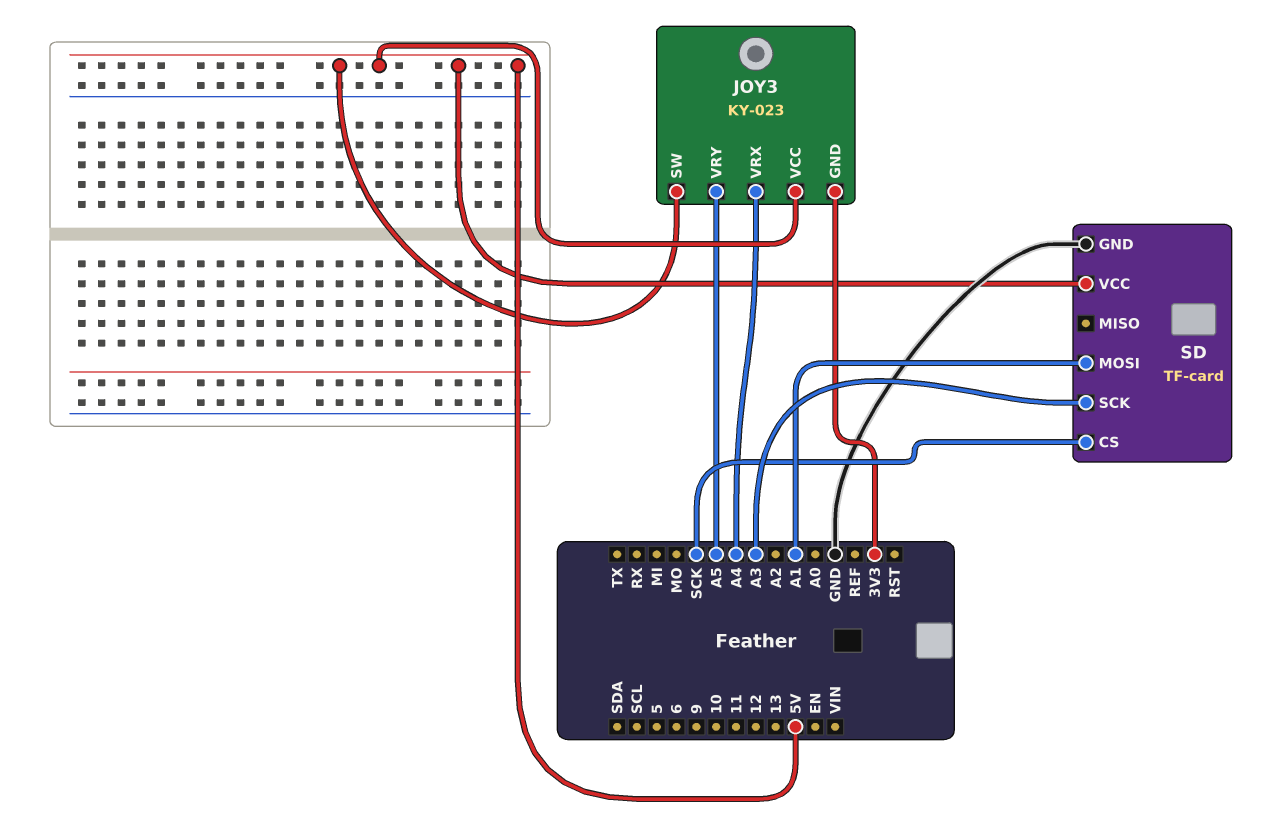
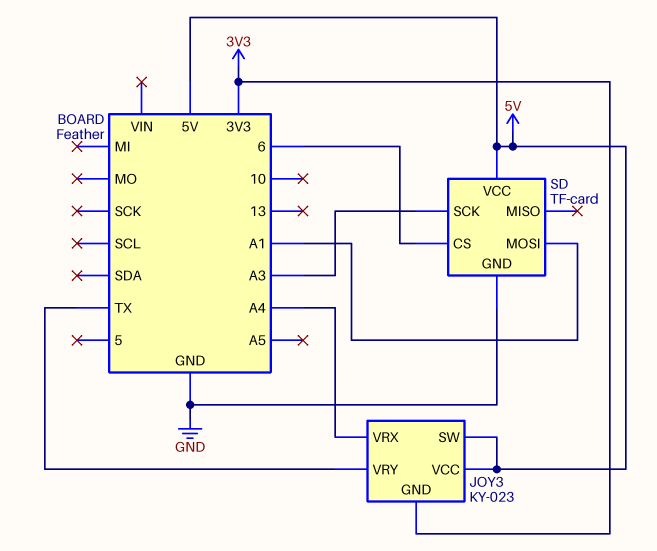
JOY3 pin VRY: A5 -> TX
SD pin CS: SCK -> 6

